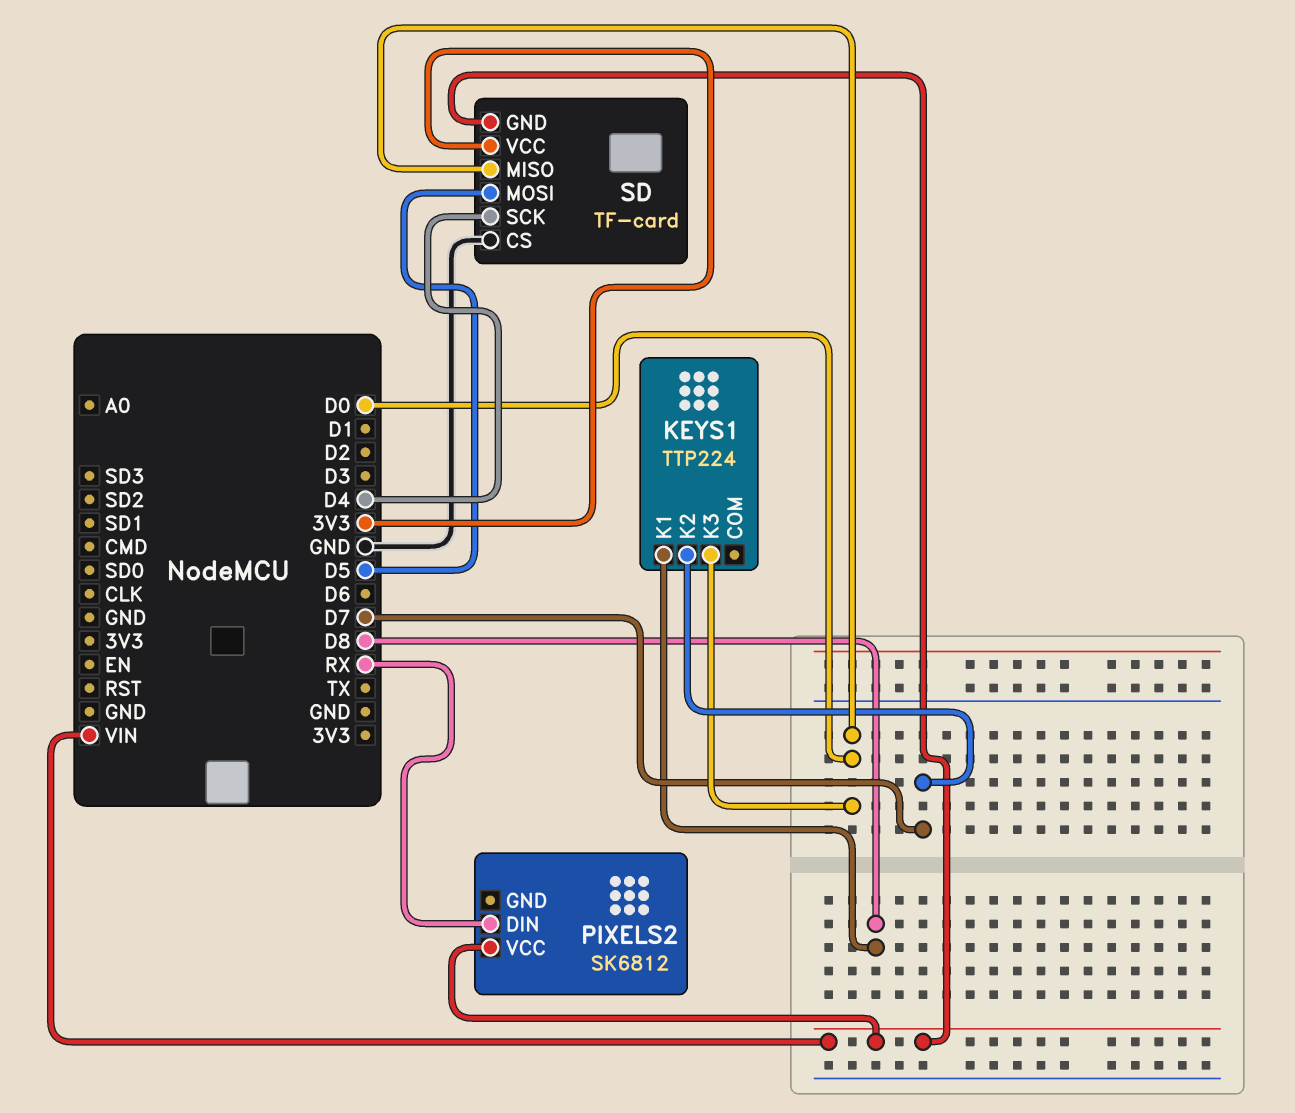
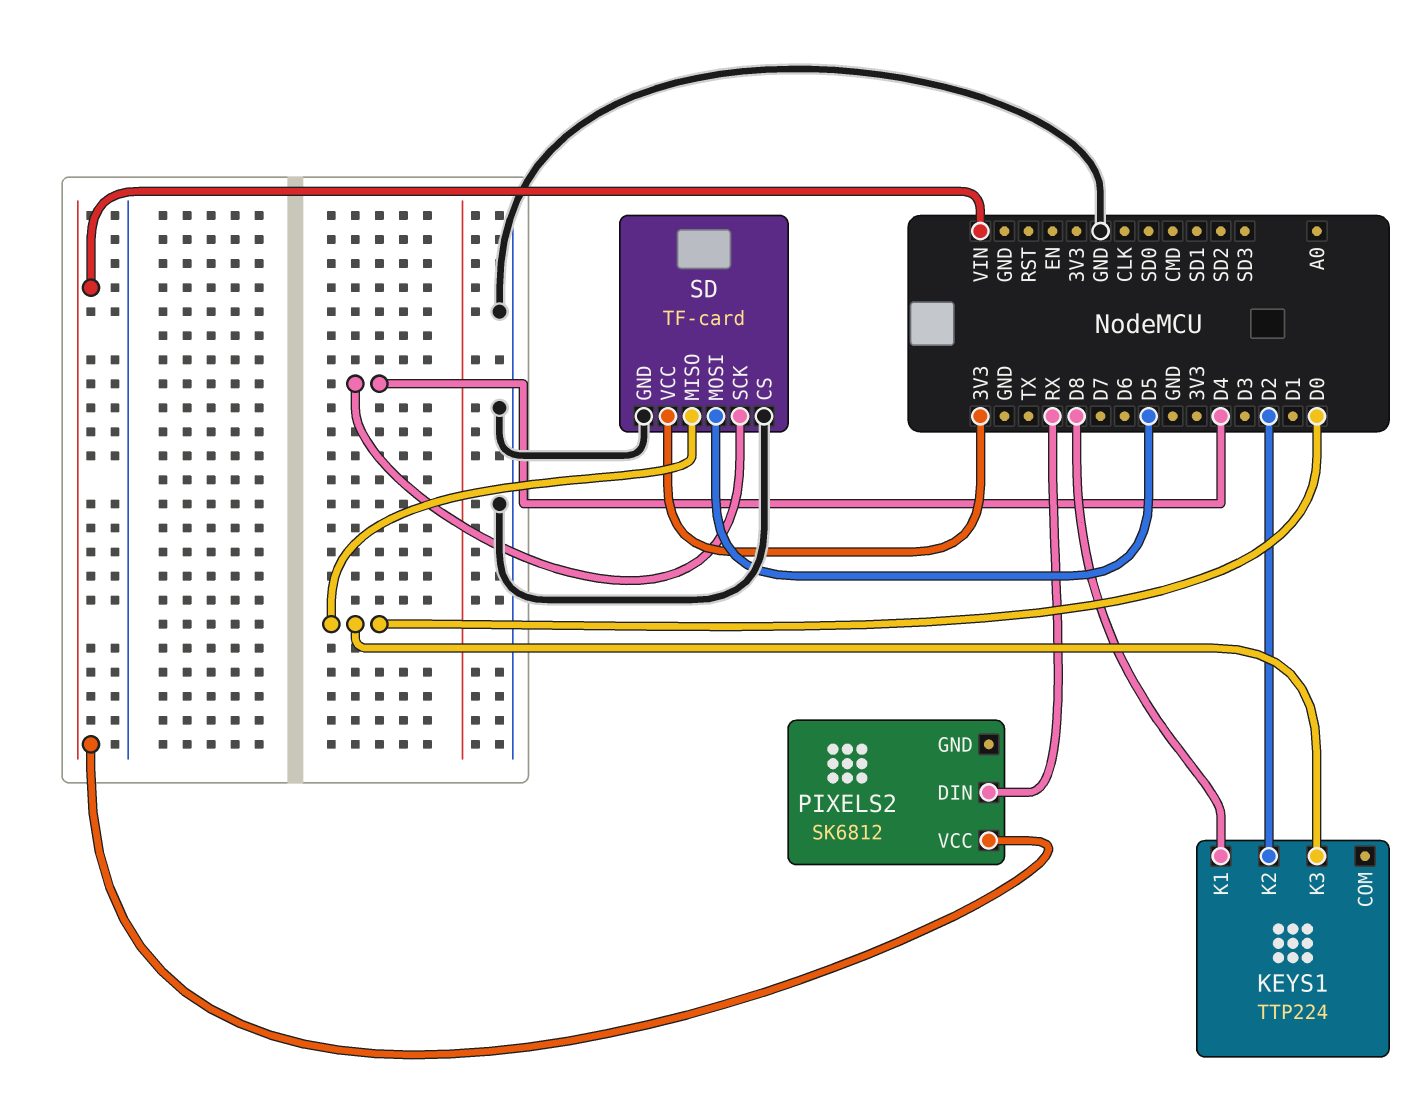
KEYS1 pin K2: D7 -> D2
SD pin GND: VIN -> GND

